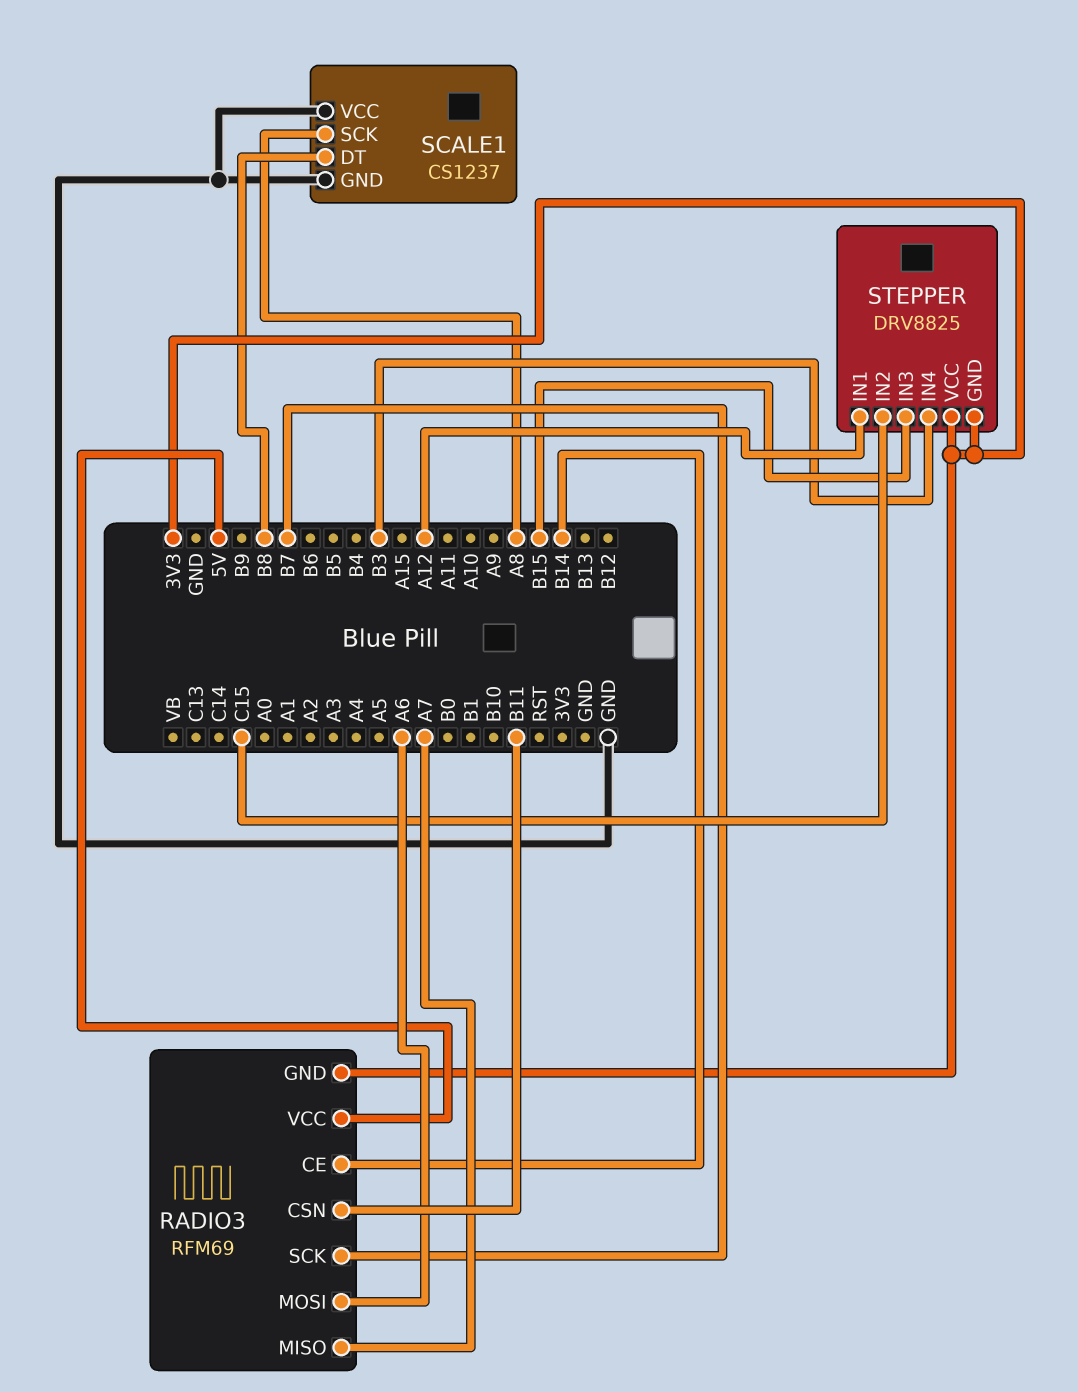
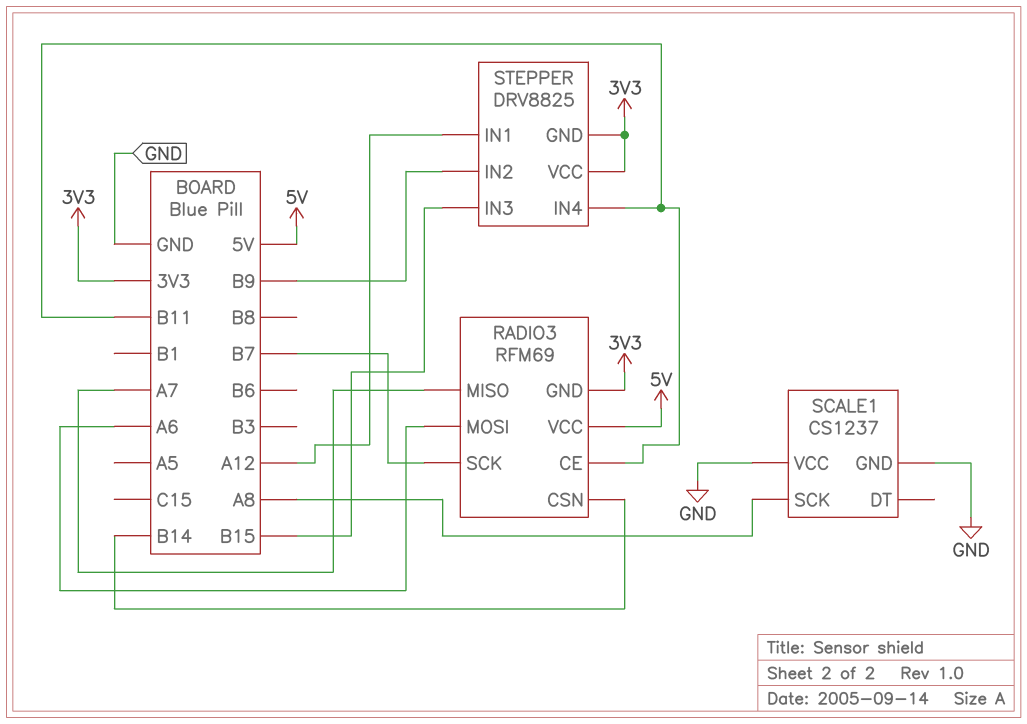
RADIO3 pin CE: B14 -> B11
RADIO3 pin CSN: B11 -> B14
SCALE1 pin DT: B8 -> none
STEPPER pin IN2: C15 -> B9
STEPPER pin IN4: B3 -> B11

